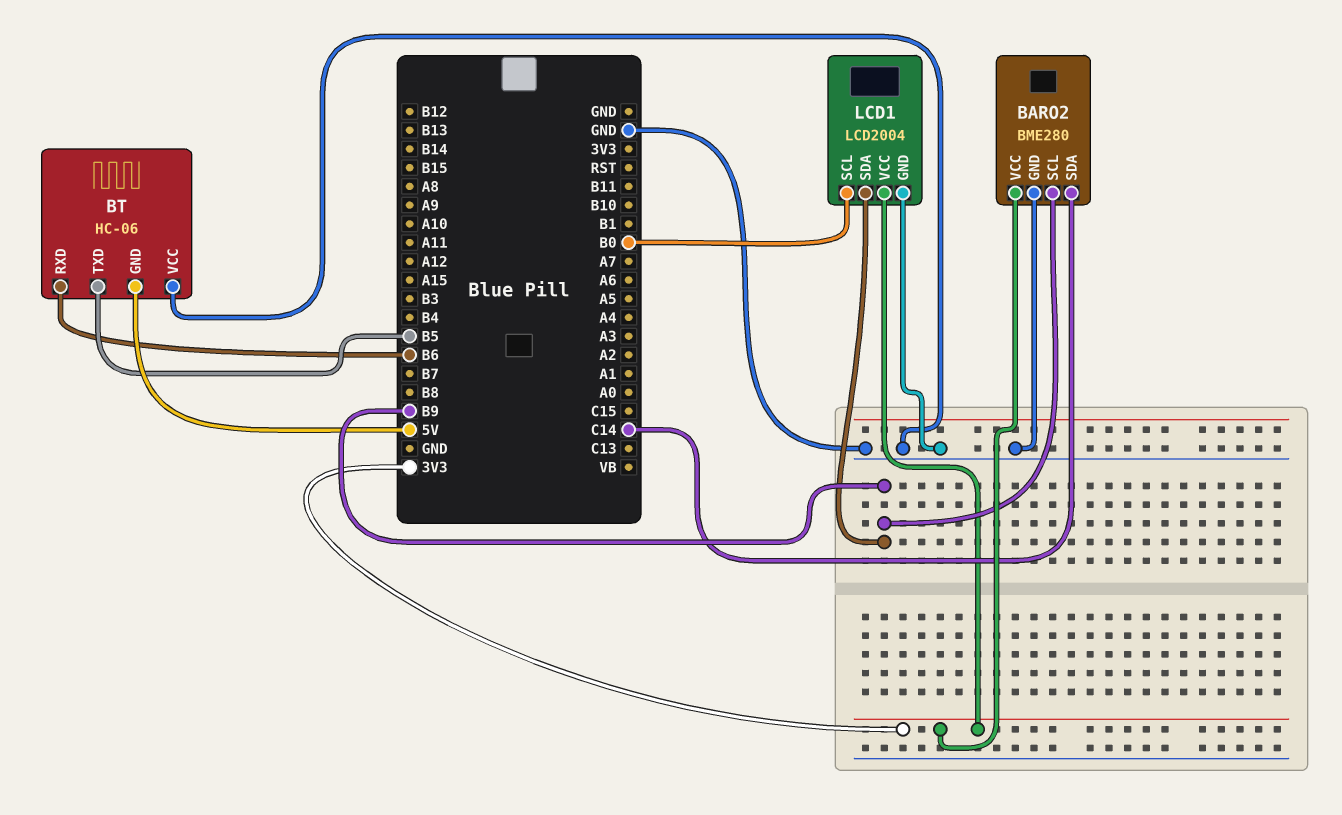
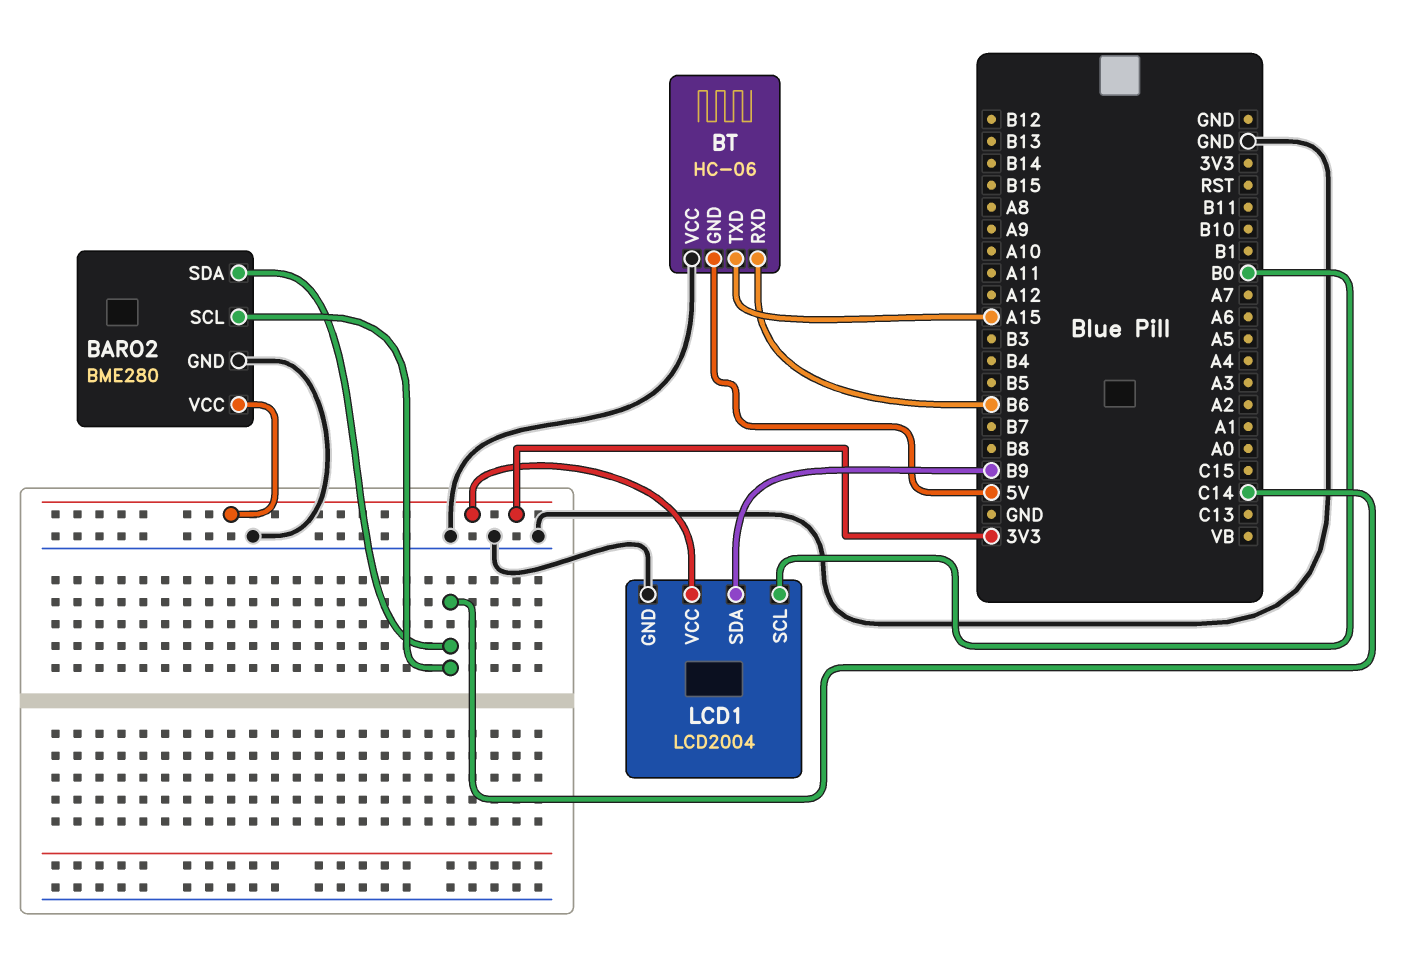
BARO2 pin SCL: B9 -> C14
BT pin TXD: B5 -> A15

